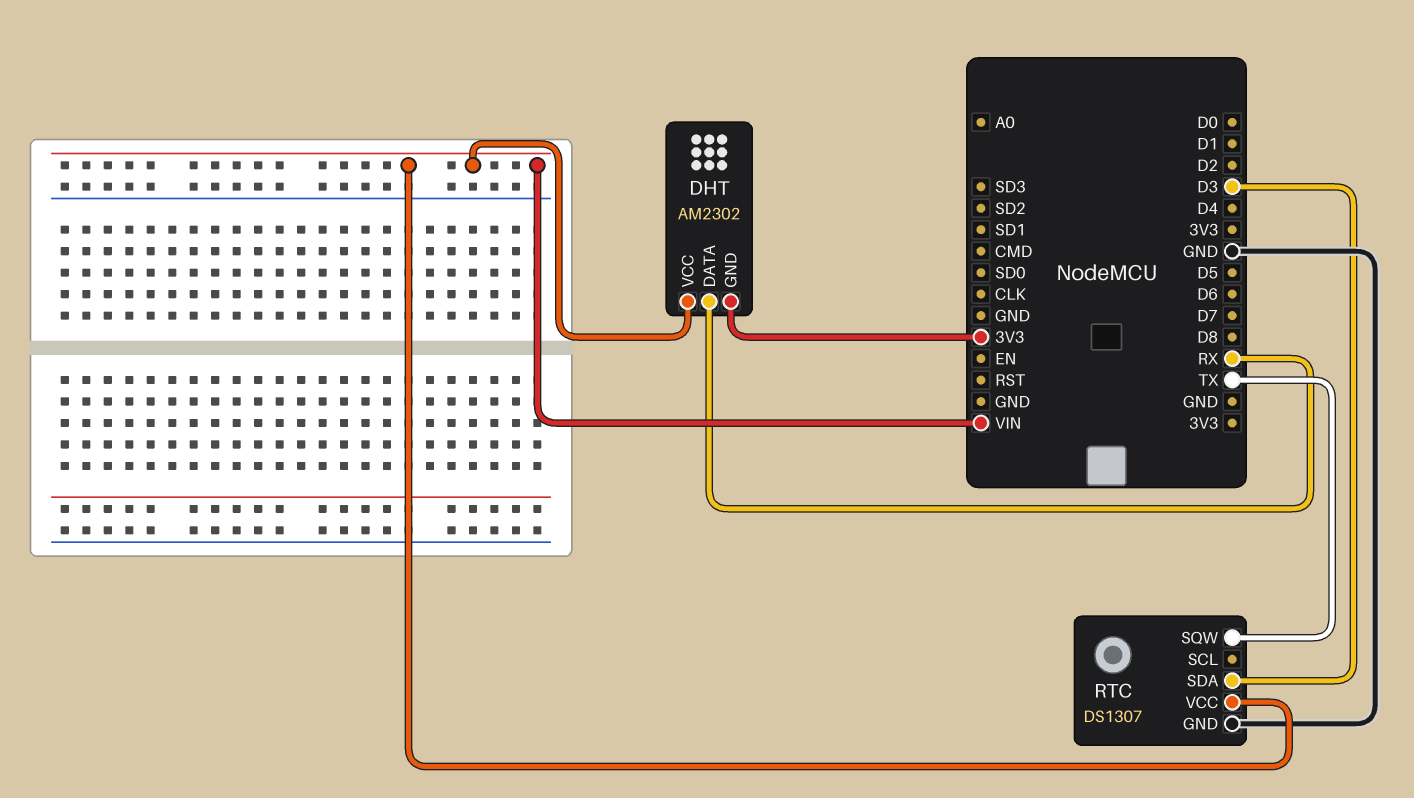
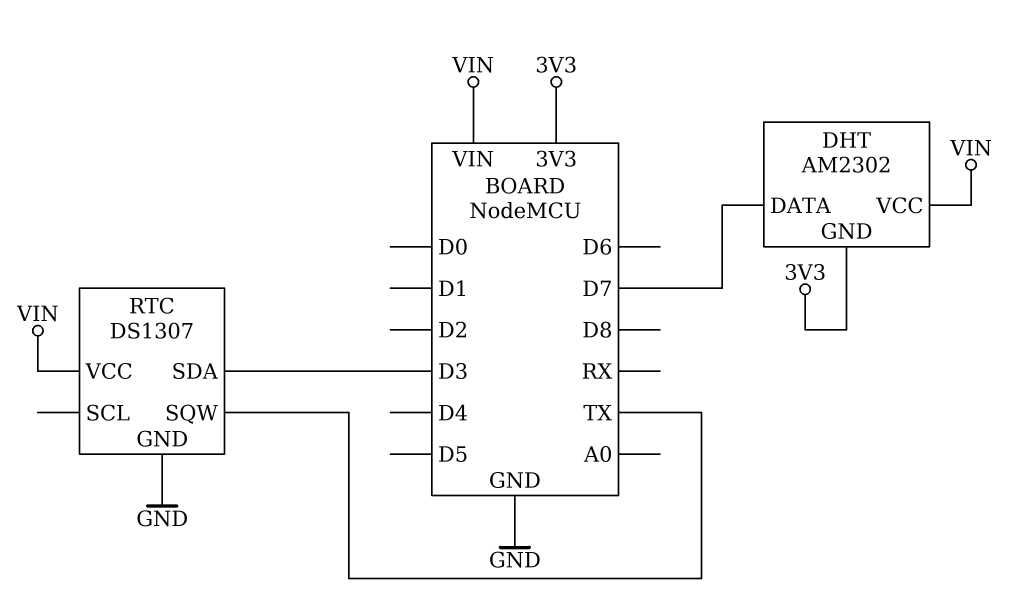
DHT pin DATA: RX -> D7

